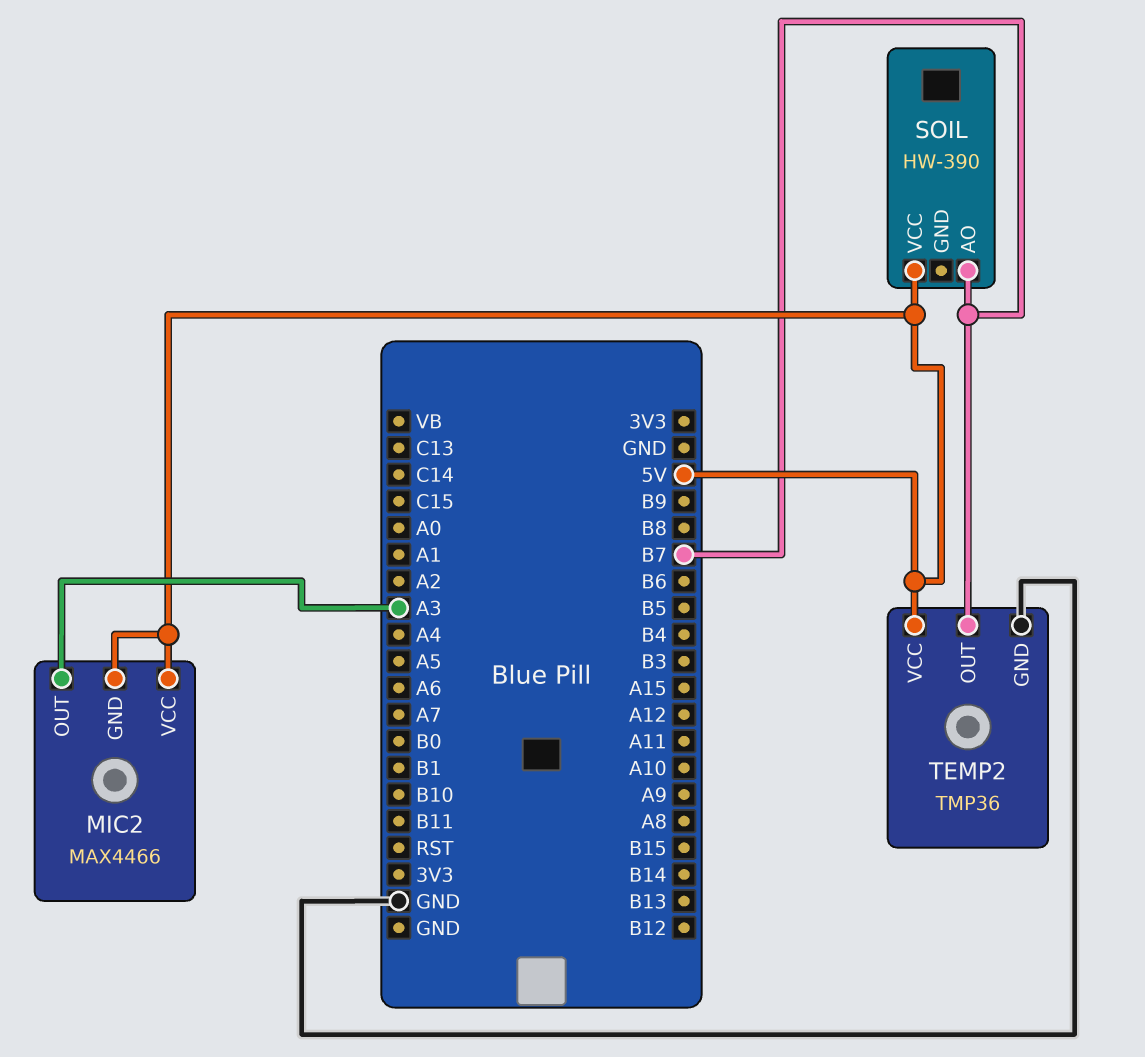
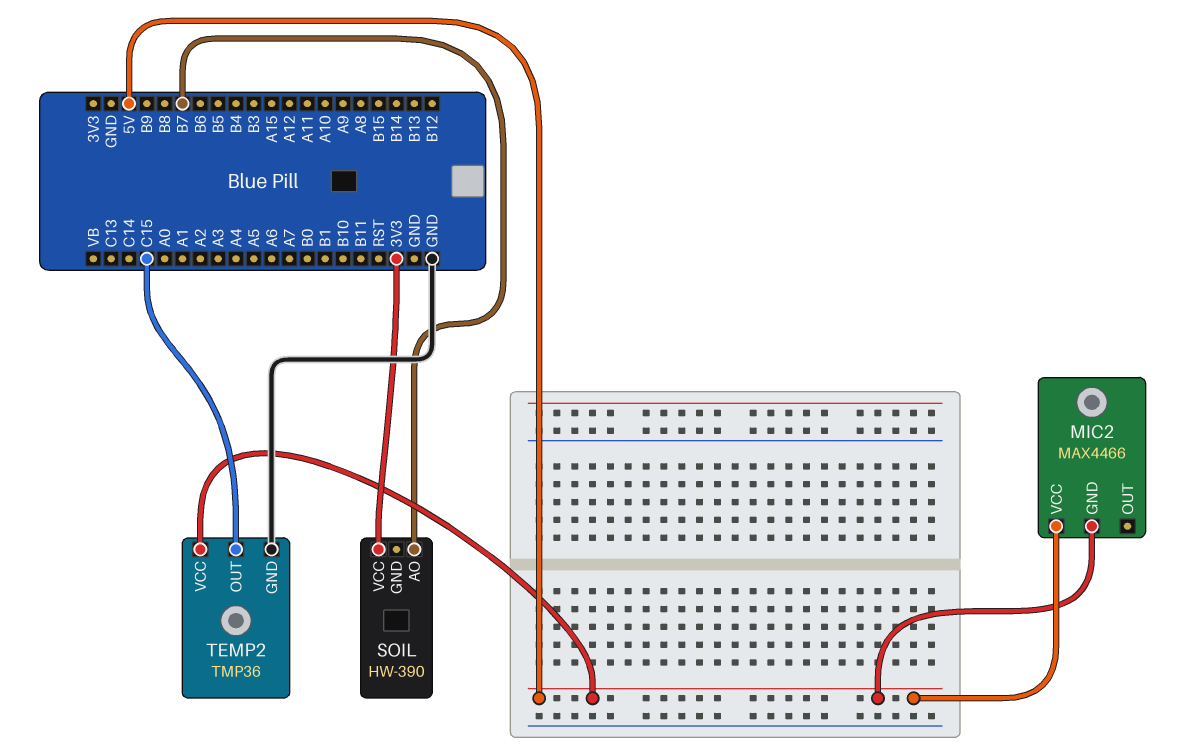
MIC2 pin OUT: A3 -> none
SOIL pin VCC: 5V -> 3V3
TEMP2 pin OUT: B7 -> C15

